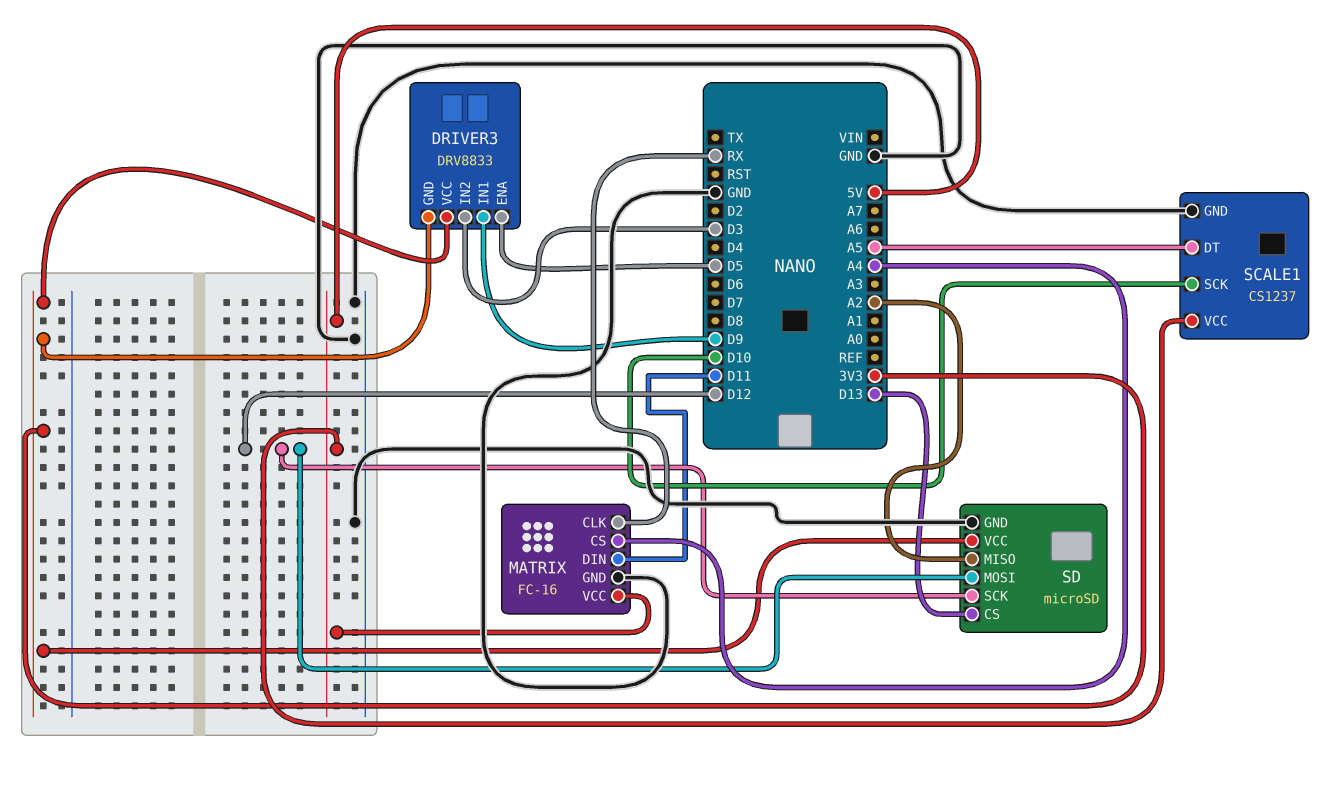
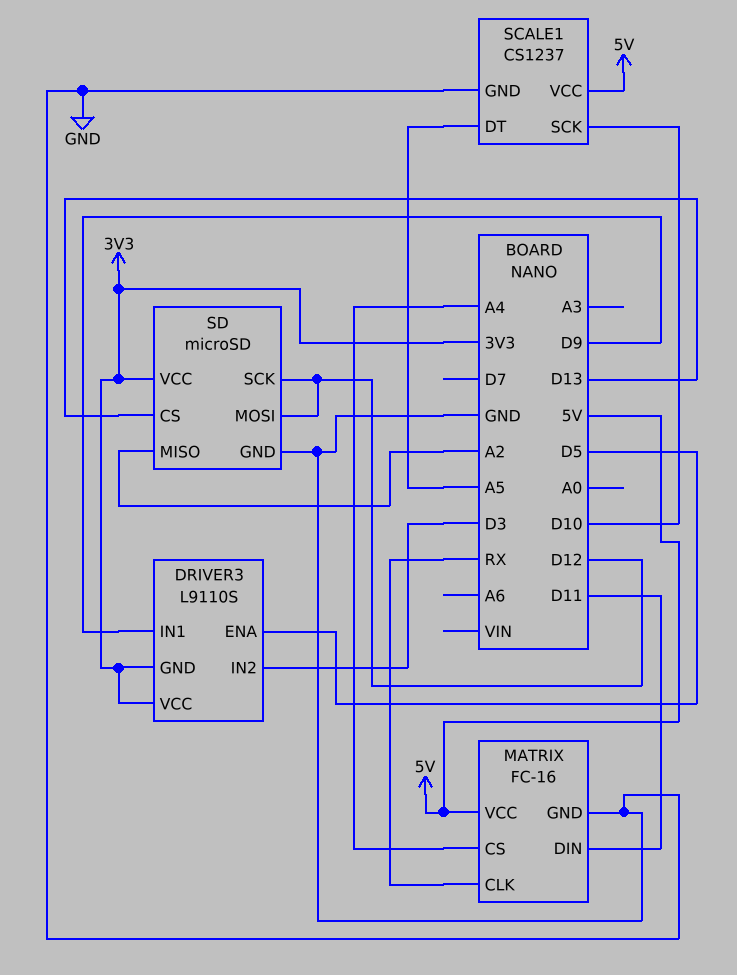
DRIVER3: DRV8833 -> L9110S

